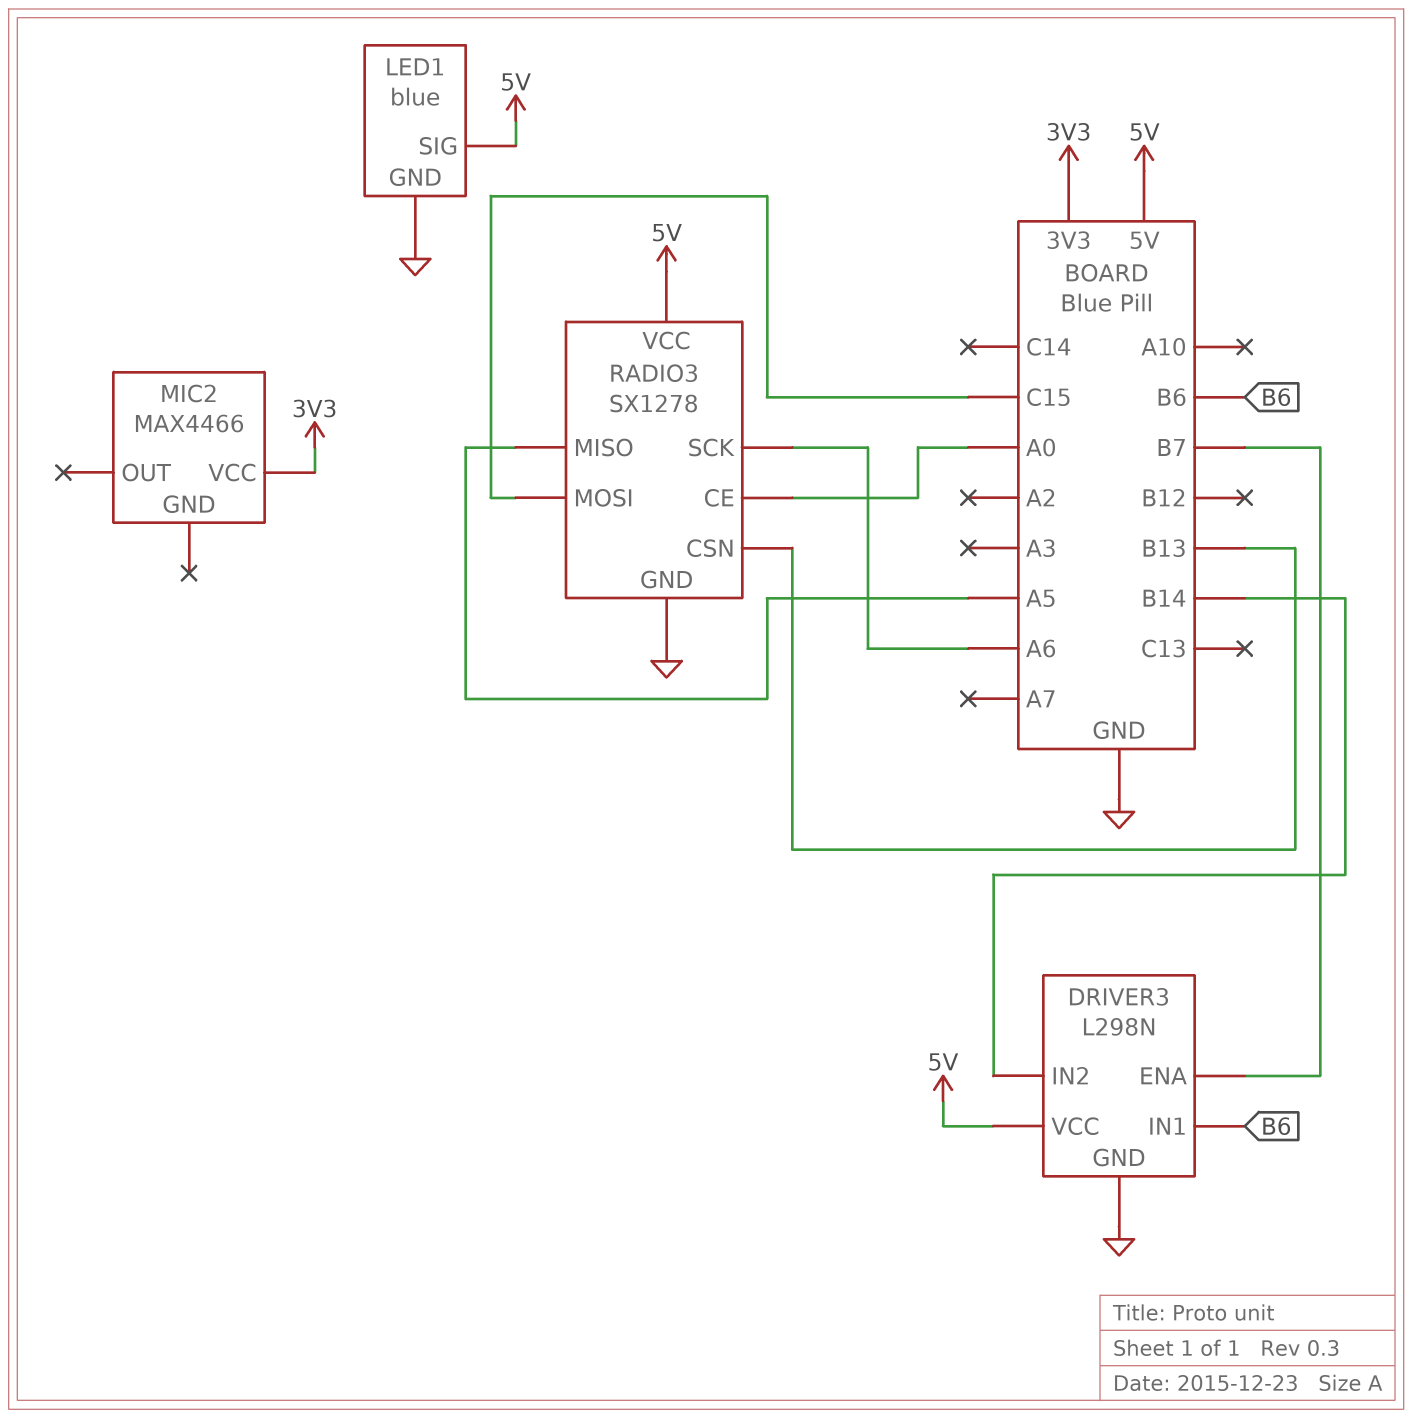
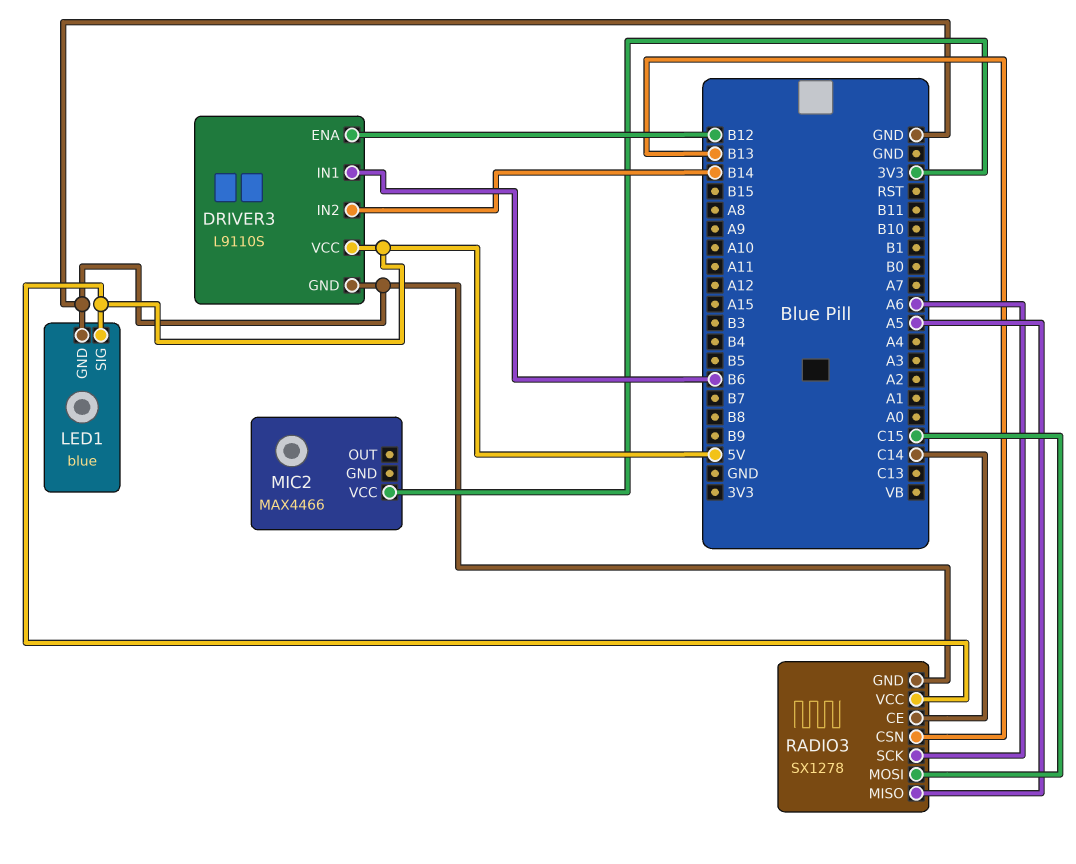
DRIVER3: L298N -> L9110S
DRIVER3 pin ENA: B7 -> B12
RADIO3 pin CE: A0 -> C14

